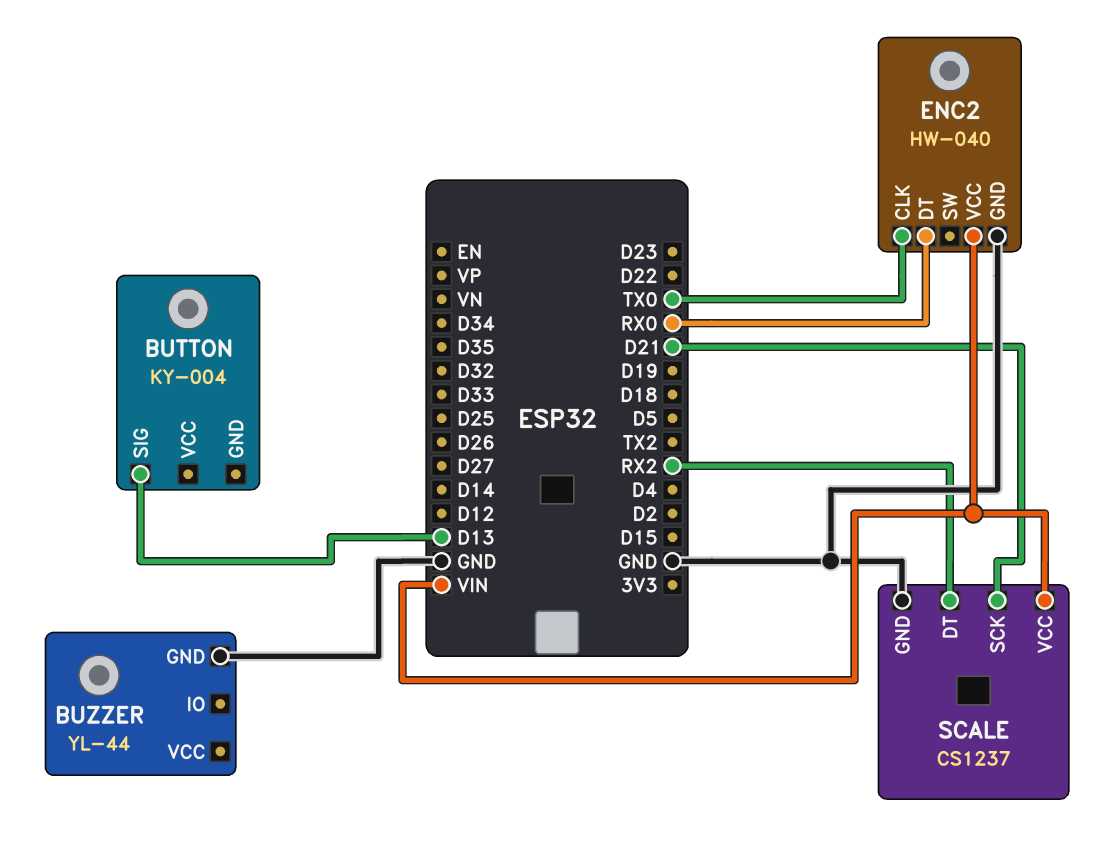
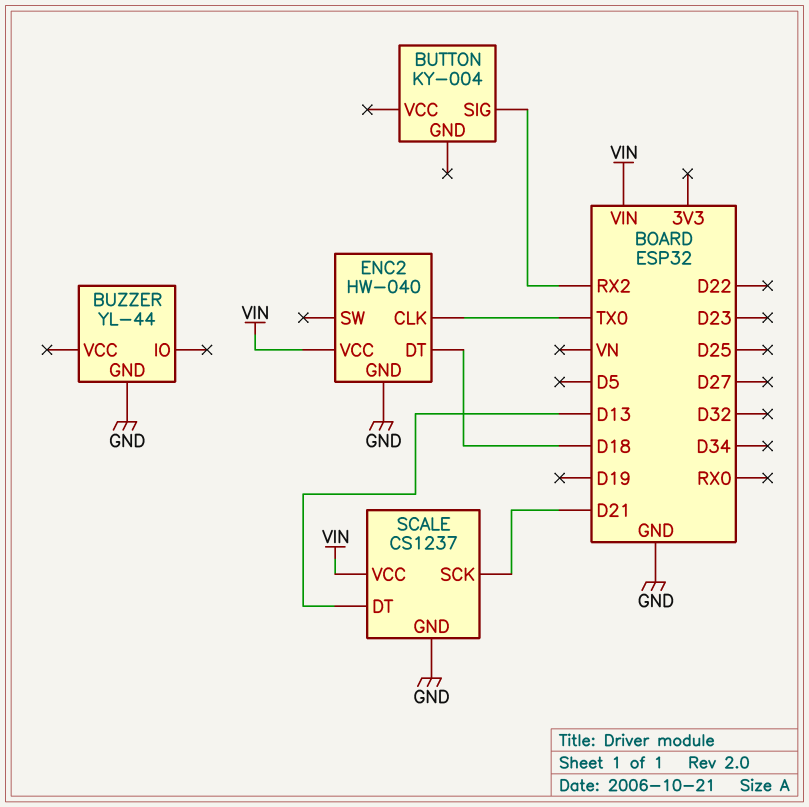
BUTTON pin SIG: D13 -> RX2
ENC2 pin DT: RX0 -> D18
SCALE pin DT: RX2 -> D13

